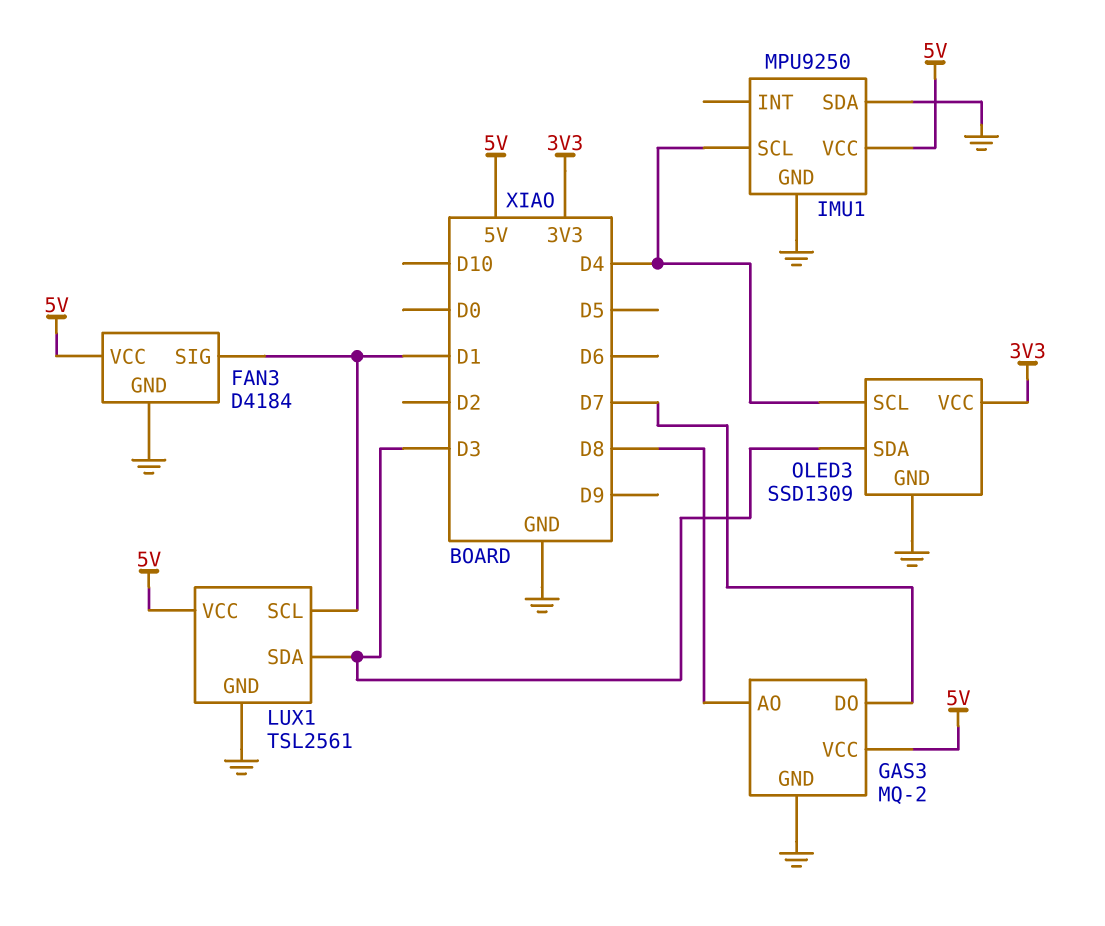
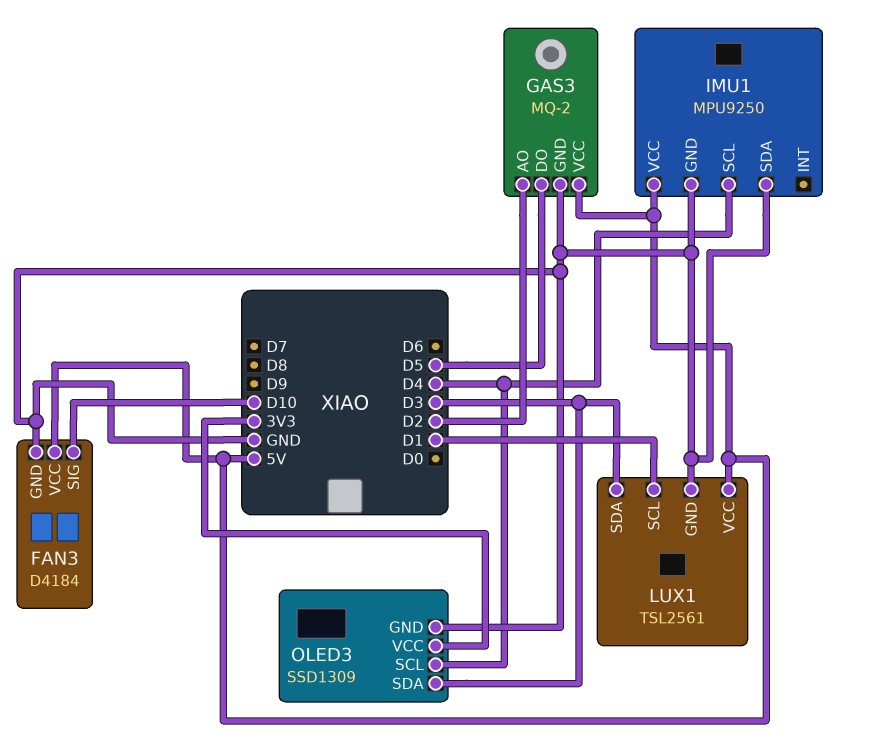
FAN3 pin SIG: D1 -> D10
GAS3 pin AO: D8 -> D2
GAS3 pin DO: D7 -> D5

